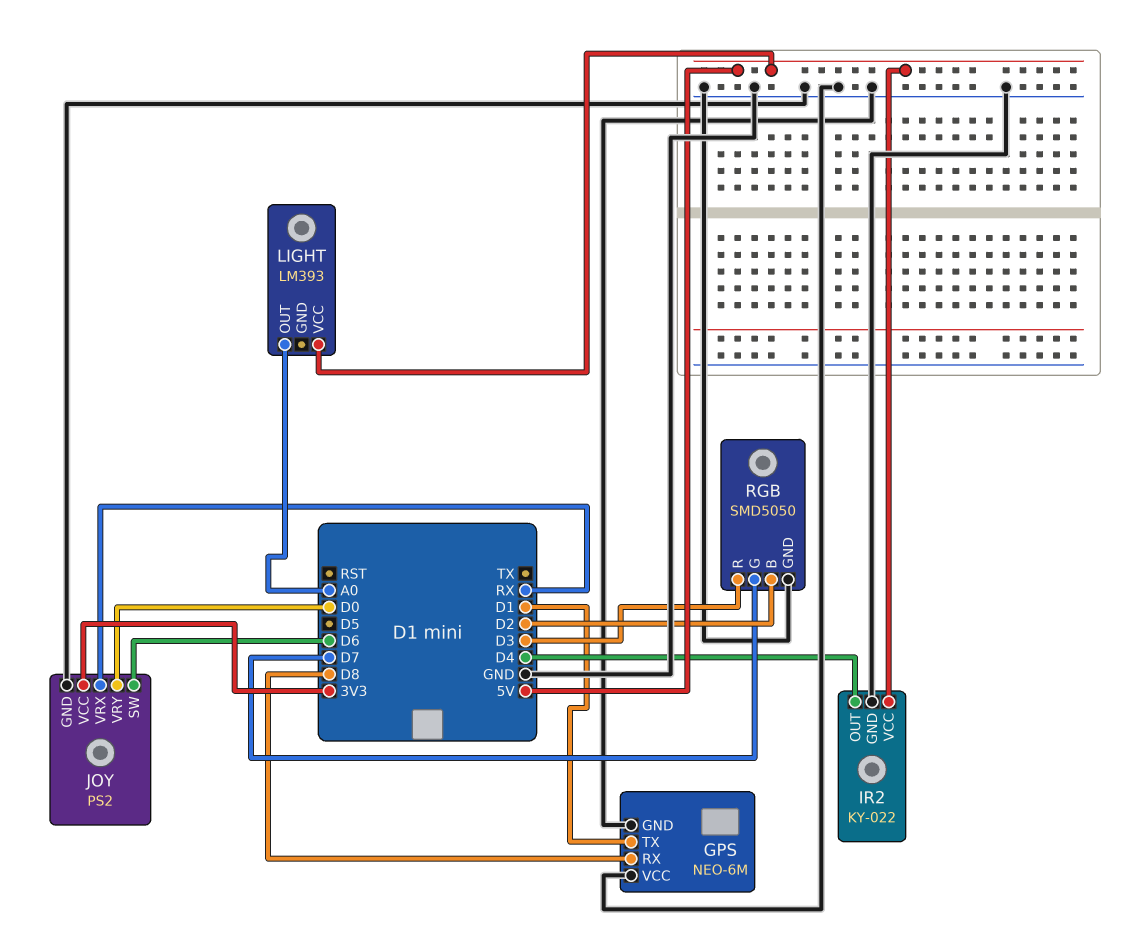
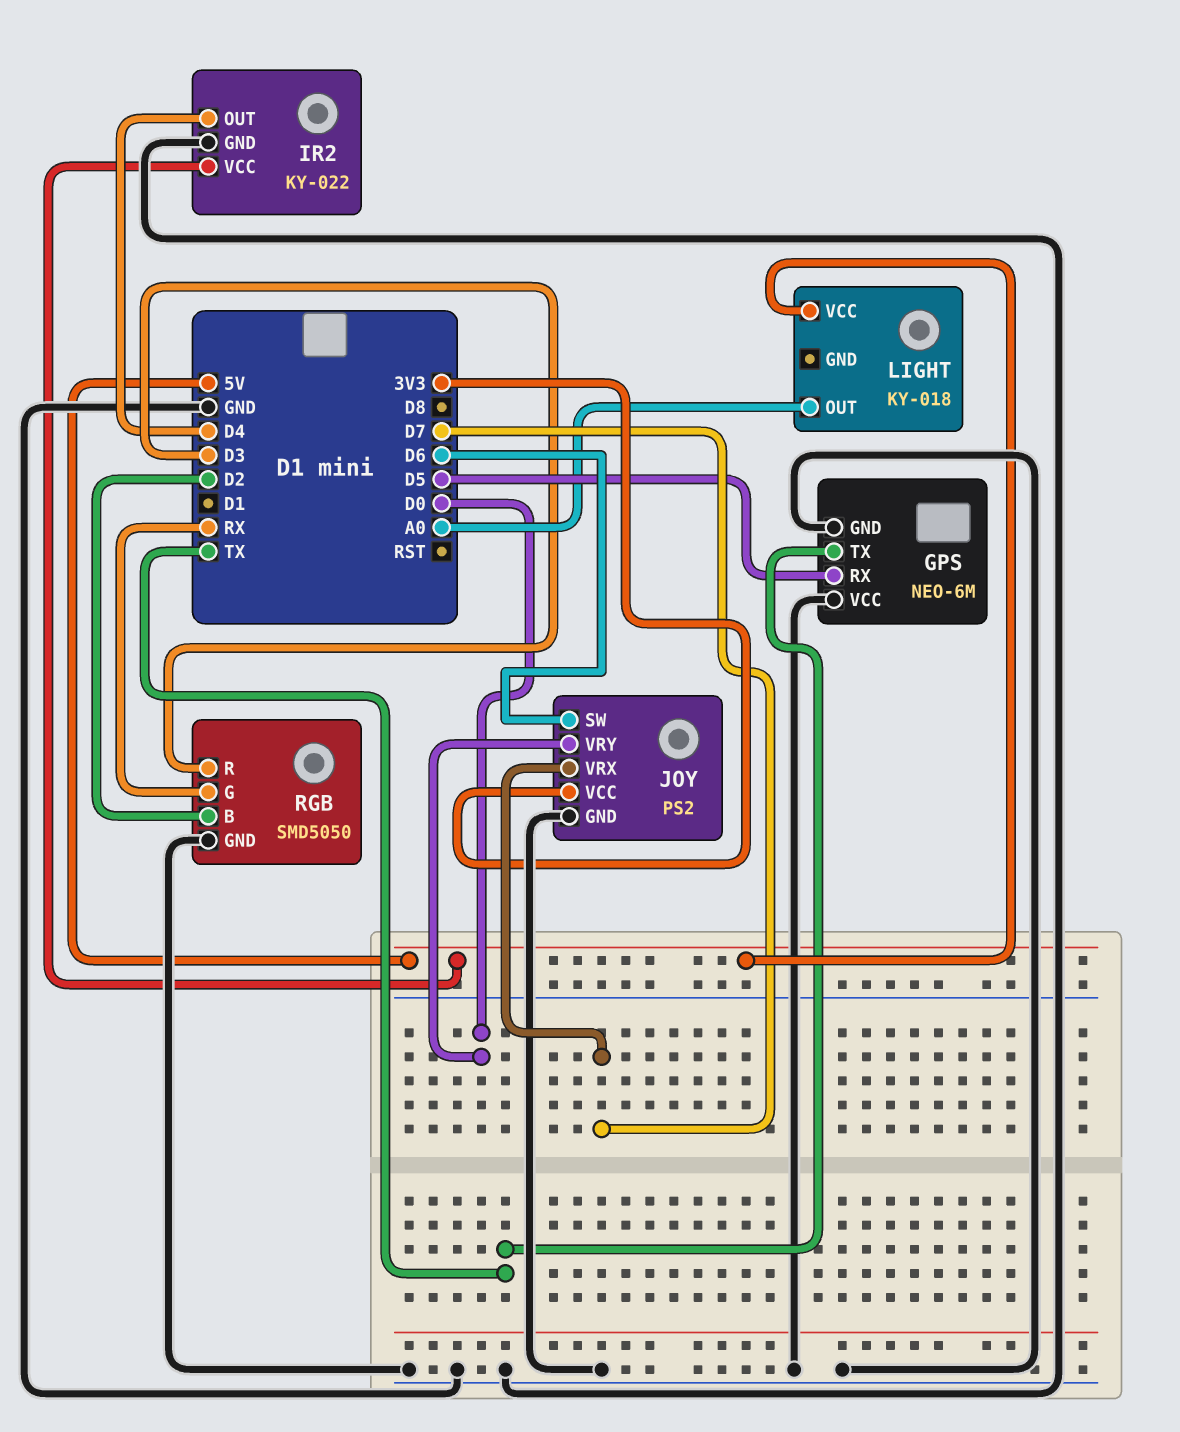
GPS pin RX: D8 -> D5
GPS pin TX: D1 -> TX
JOY pin VRX: RX -> D7
LIGHT: LM393 -> KY-018
RGB pin G: D7 -> RX

